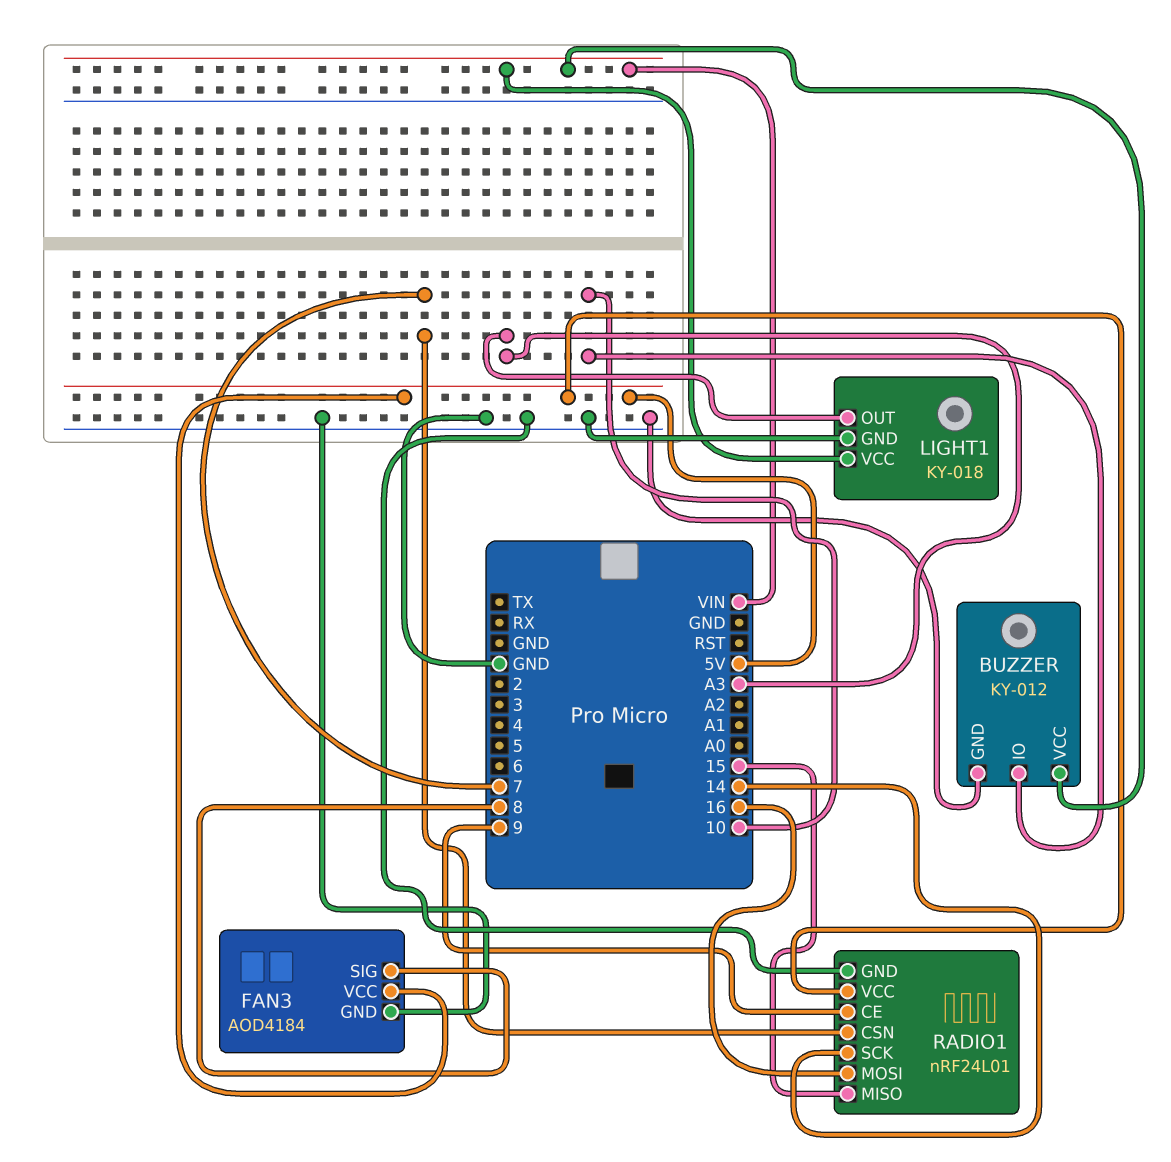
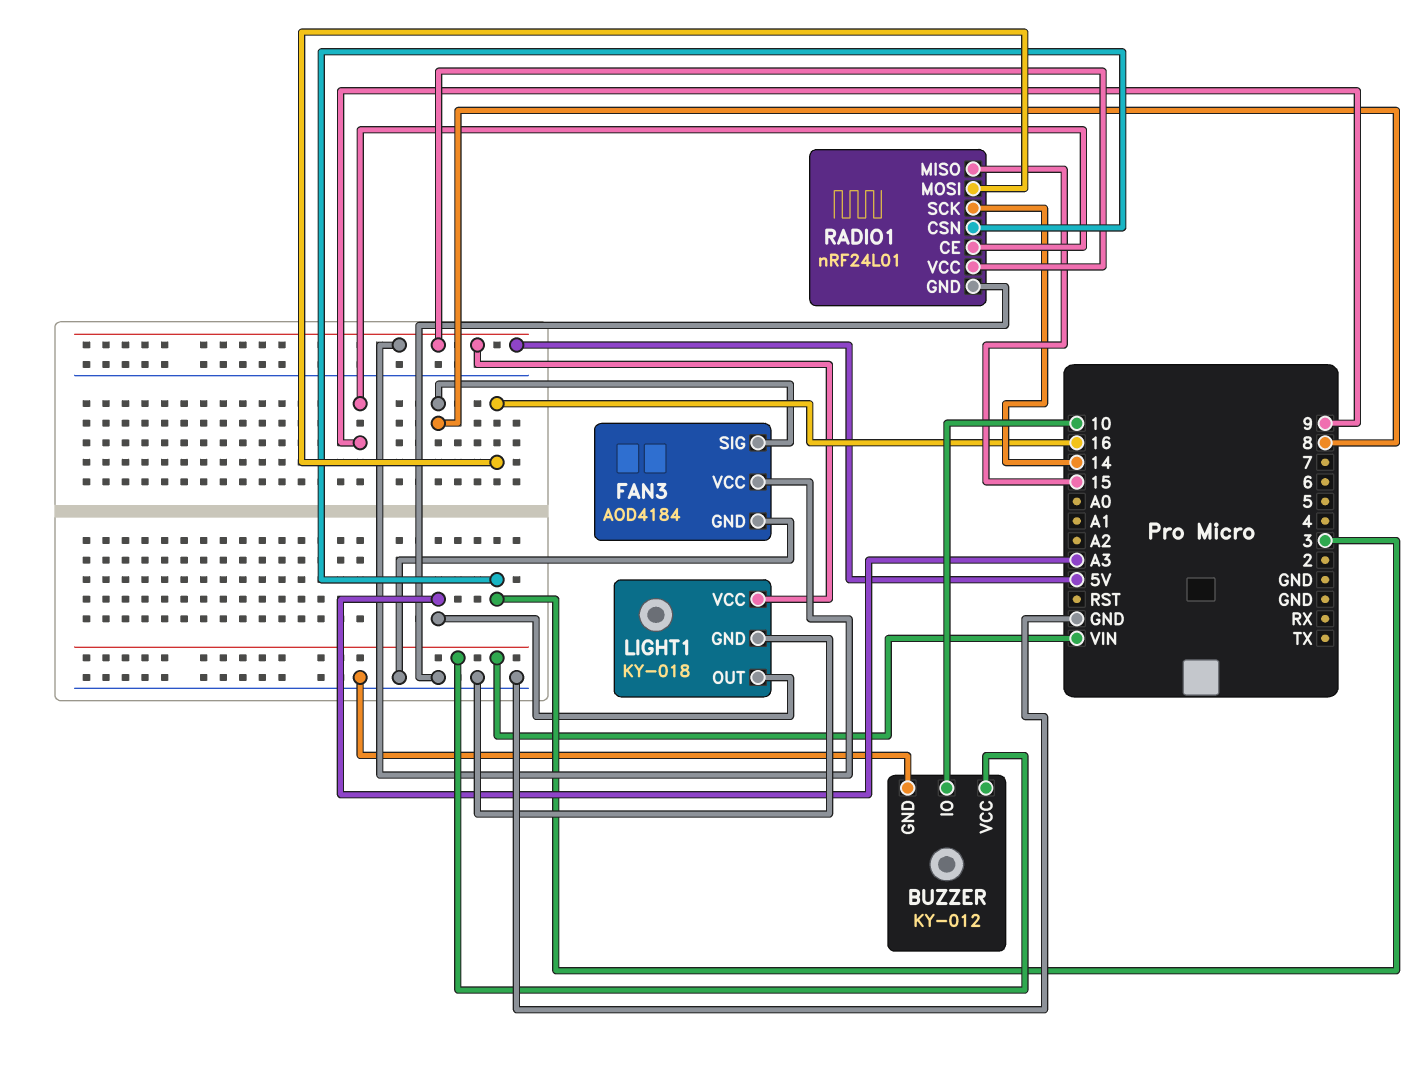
LIGHT1 pin VCC: VIN -> 5V
RADIO1 pin CSN: 7 -> 3

